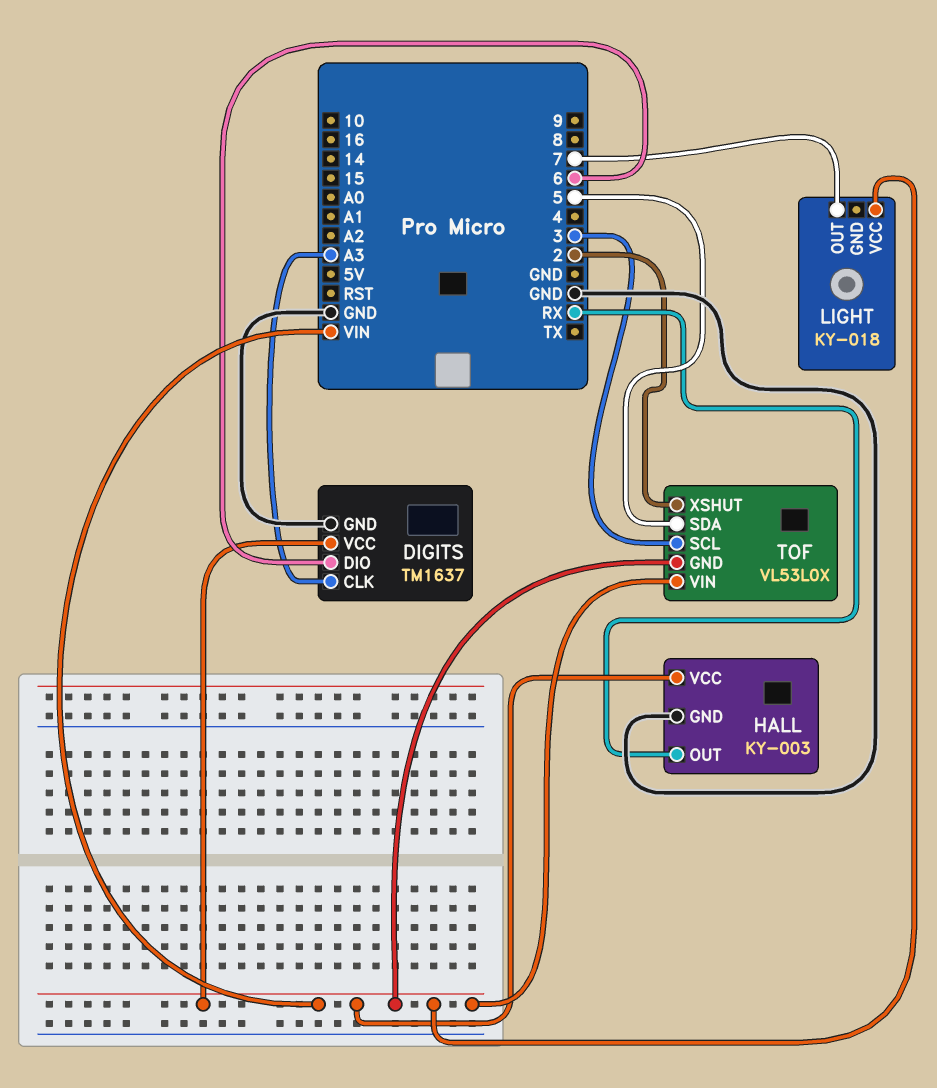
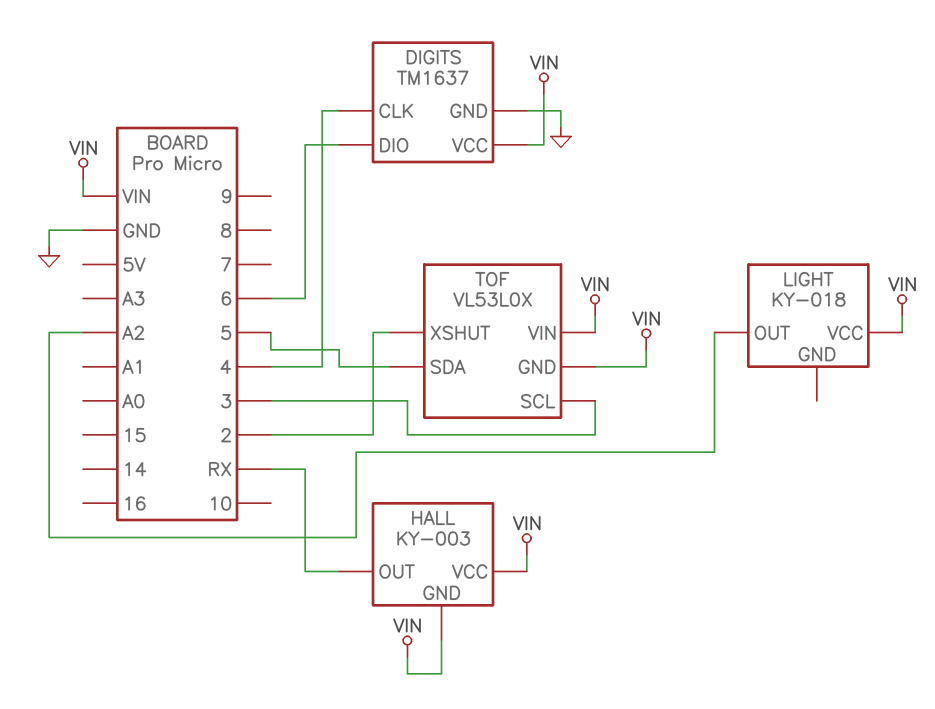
DIGITS pin CLK: A3 -> 4
HALL pin GND: GND -> VIN
LIGHT pin OUT: 7 -> A2

